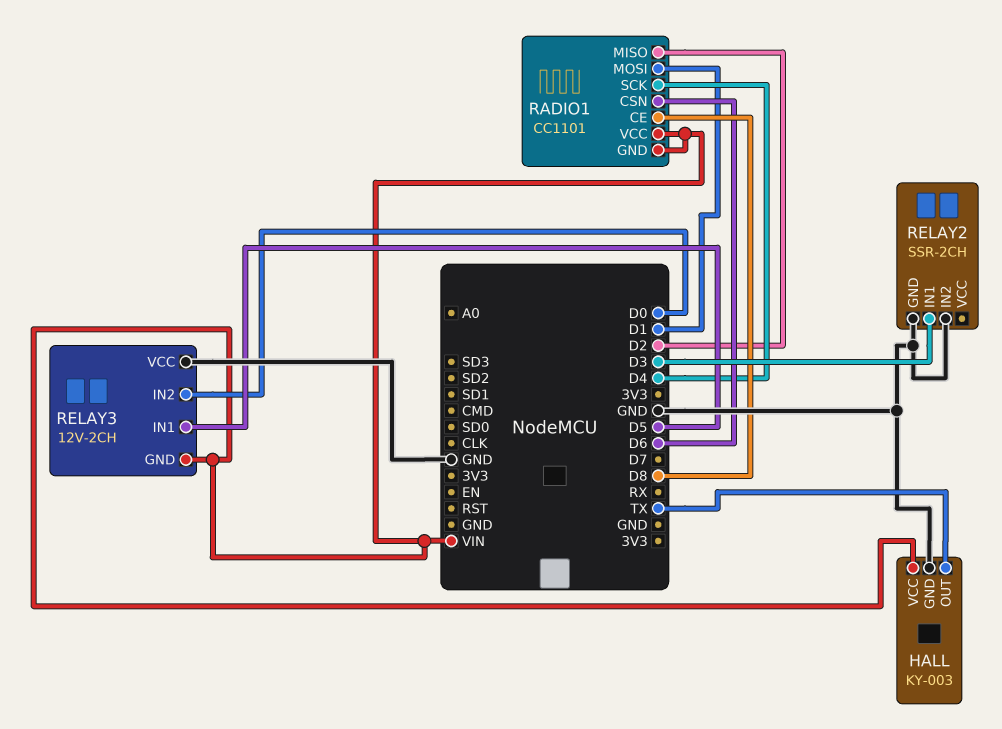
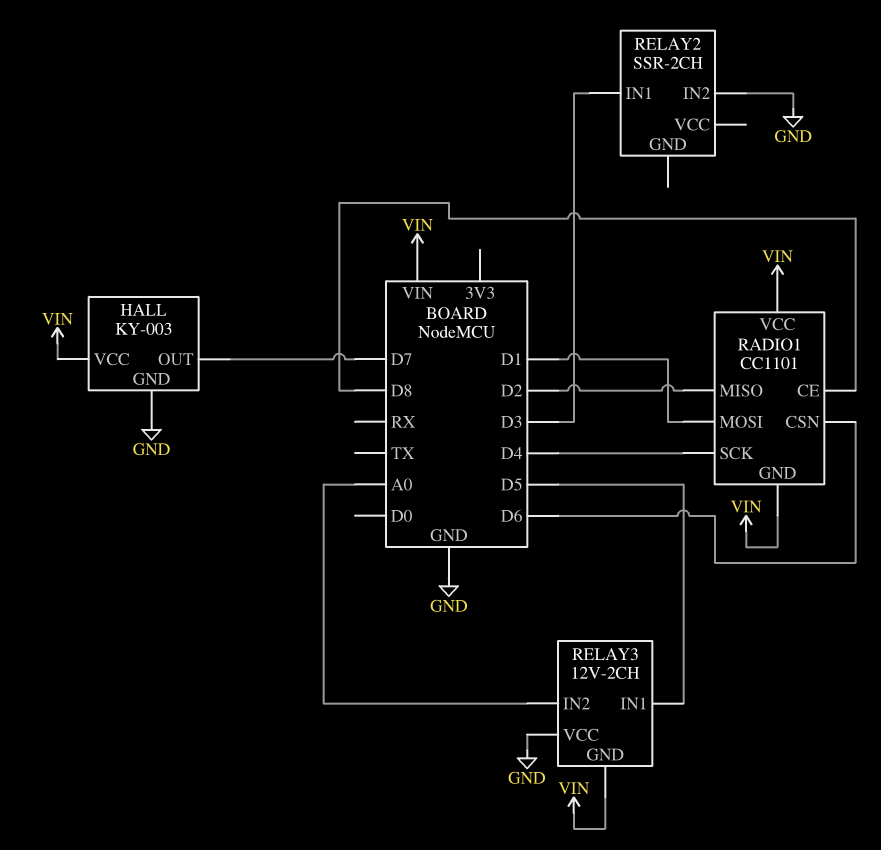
HALL pin OUT: TX -> D7
RELAY2 pin GND: GND -> none
RELAY3 pin IN2: D0 -> A0

